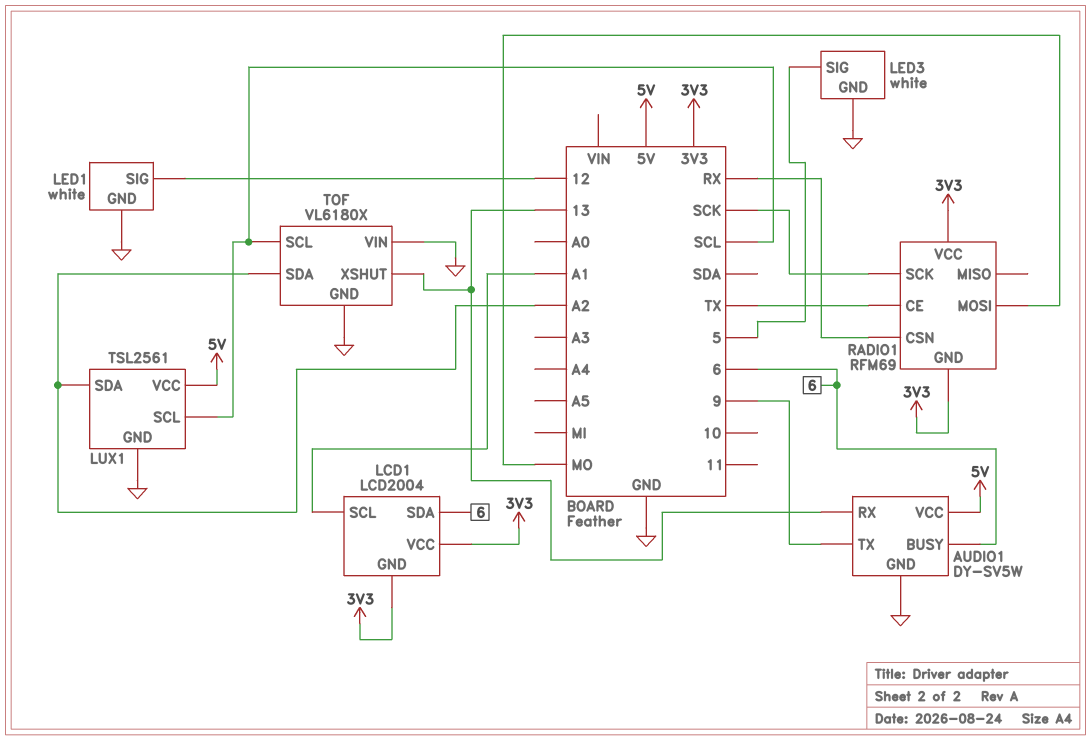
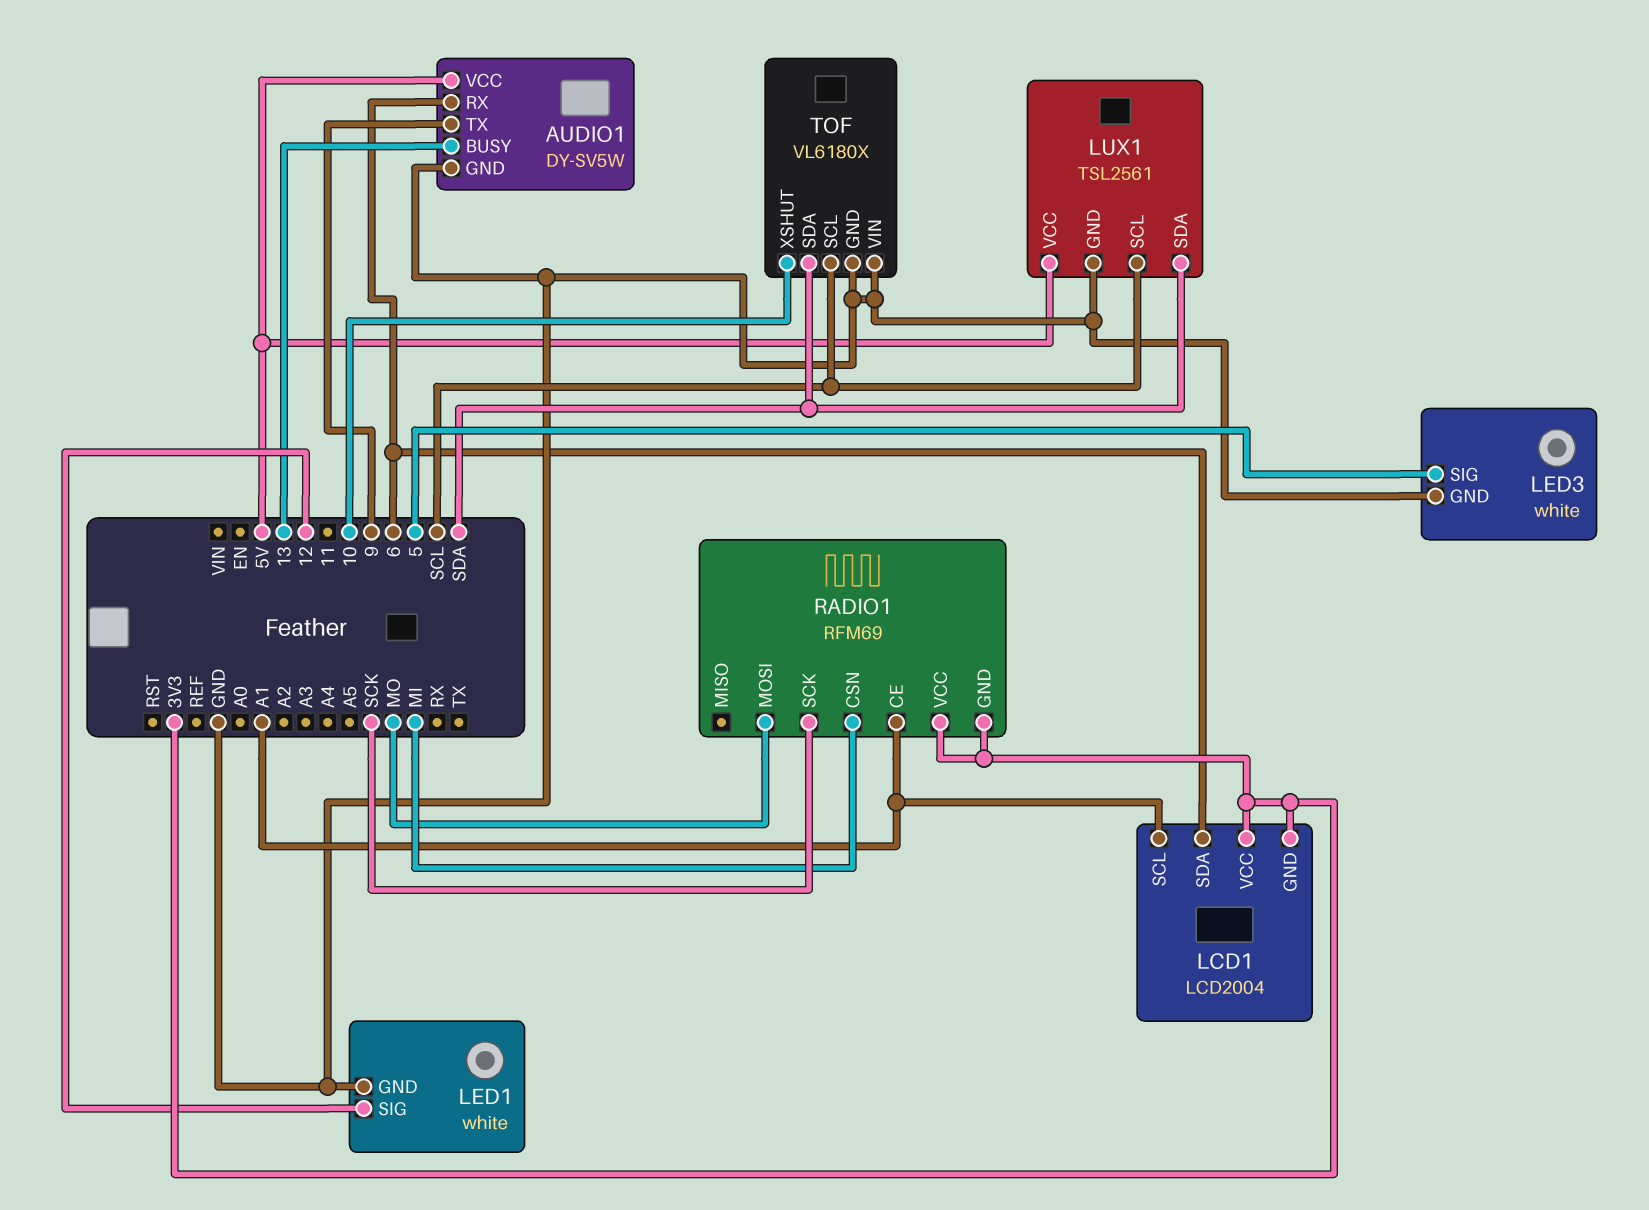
AUDIO1 pin BUSY: 6 -> 13
AUDIO1 pin RX: 13 -> 6
LUX1 pin SDA: A2 -> SDA
RADIO1 pin CE: TX -> A1
RADIO1 pin CSN: RX -> MI
TOF pin SDA: A2 -> SDA
TOF pin XSHUT: 13 -> 10

